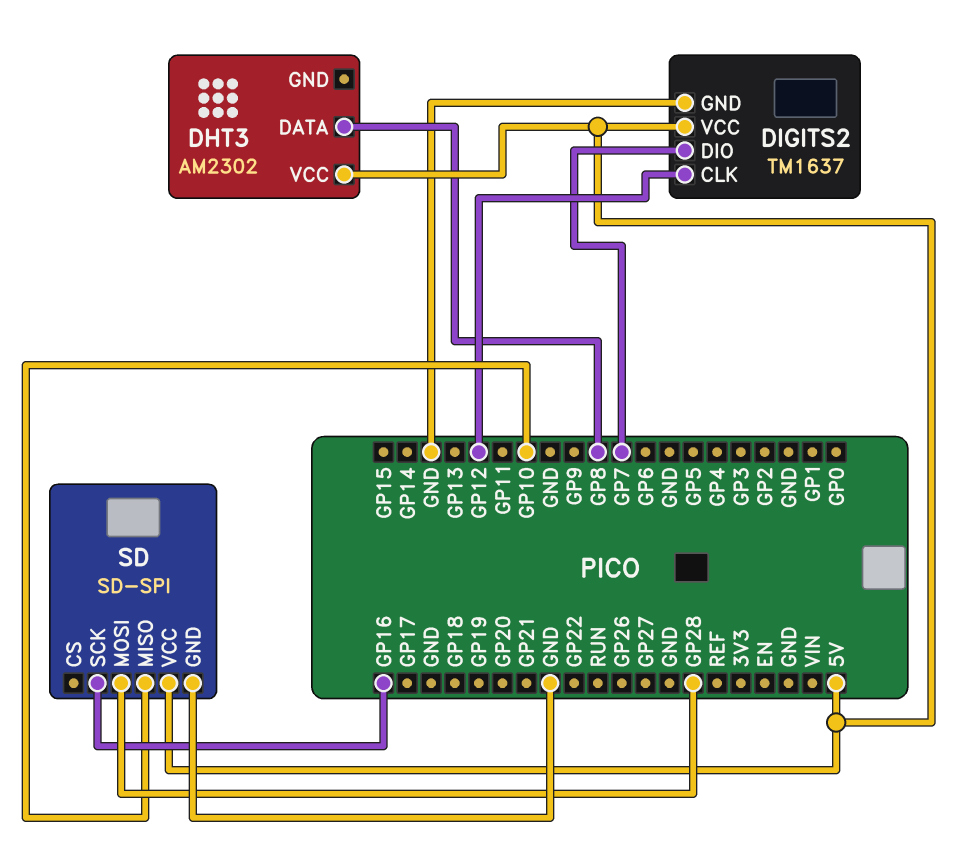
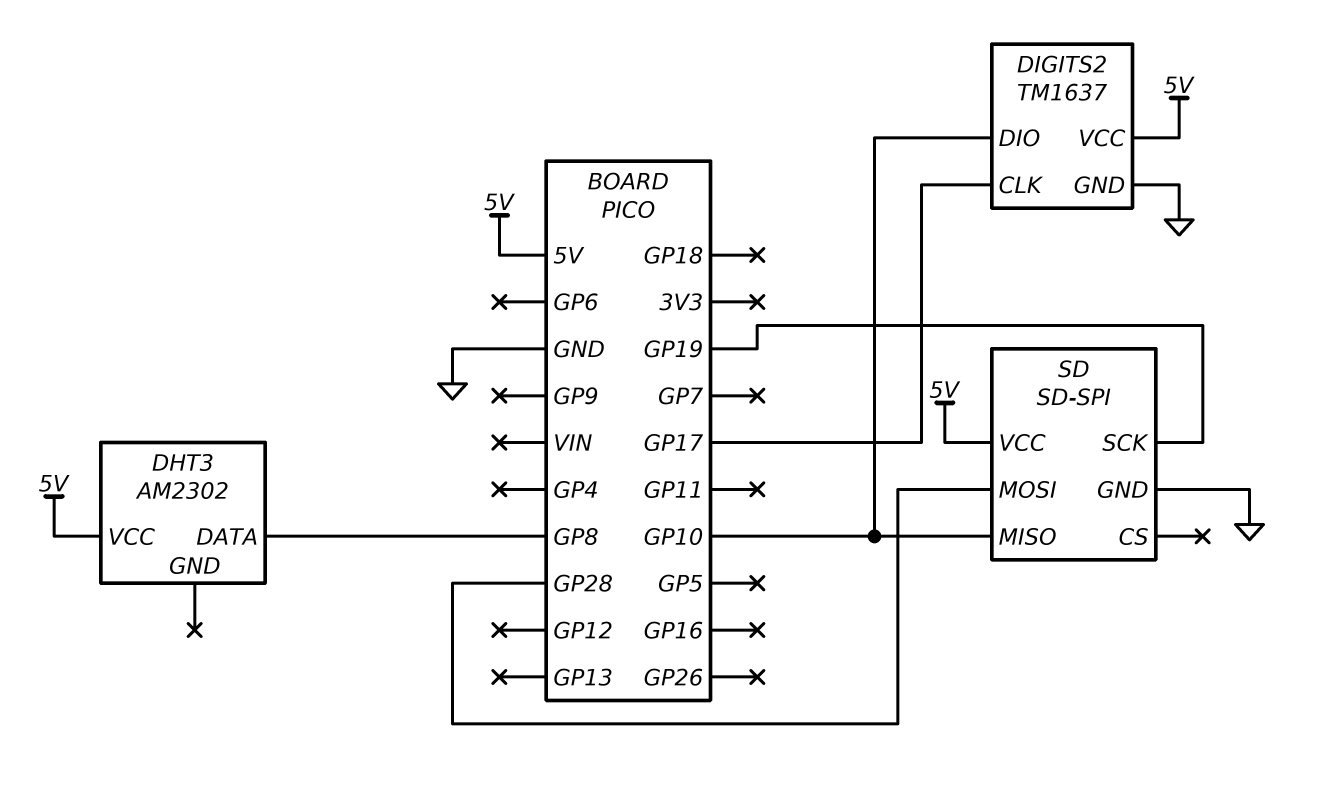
DIGITS2 pin CLK: GP12 -> GP17
DIGITS2 pin DIO: GP7 -> GP10
SD pin SCK: GP16 -> GP19

